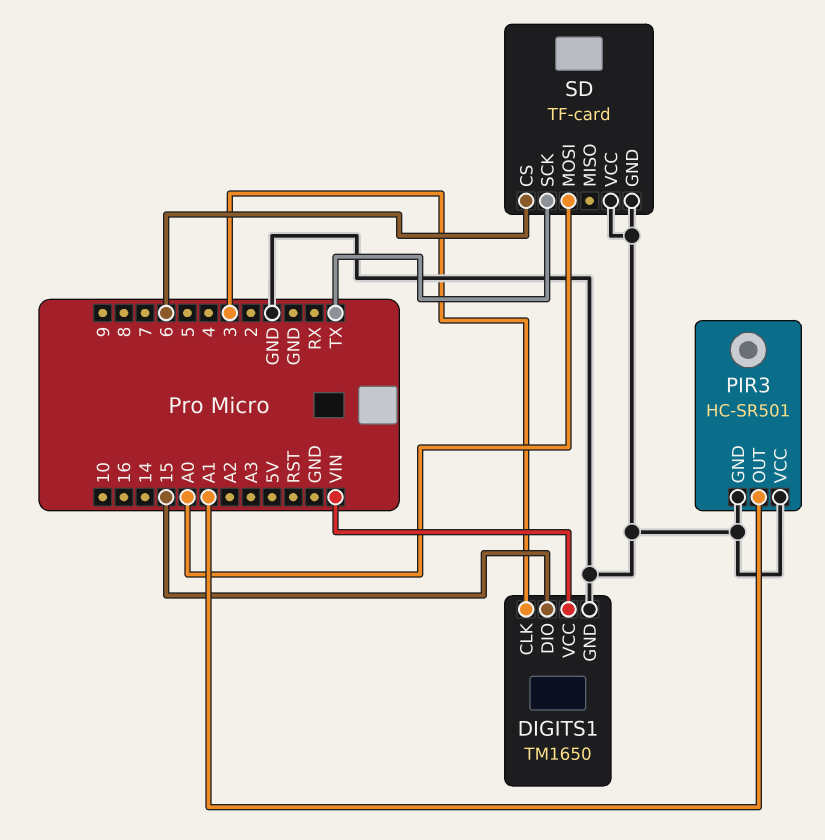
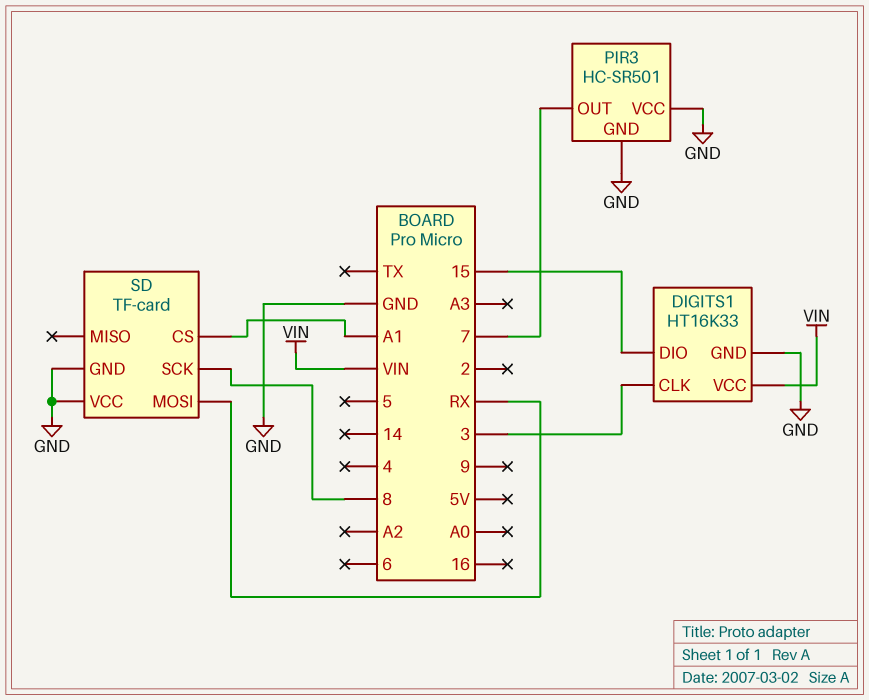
DIGITS1: TM1650 -> HT16K33
PIR3 pin OUT: A1 -> 7
SD pin CS: 6 -> A1
SD pin MOSI: A0 -> RX
SD pin SCK: TX -> 8

